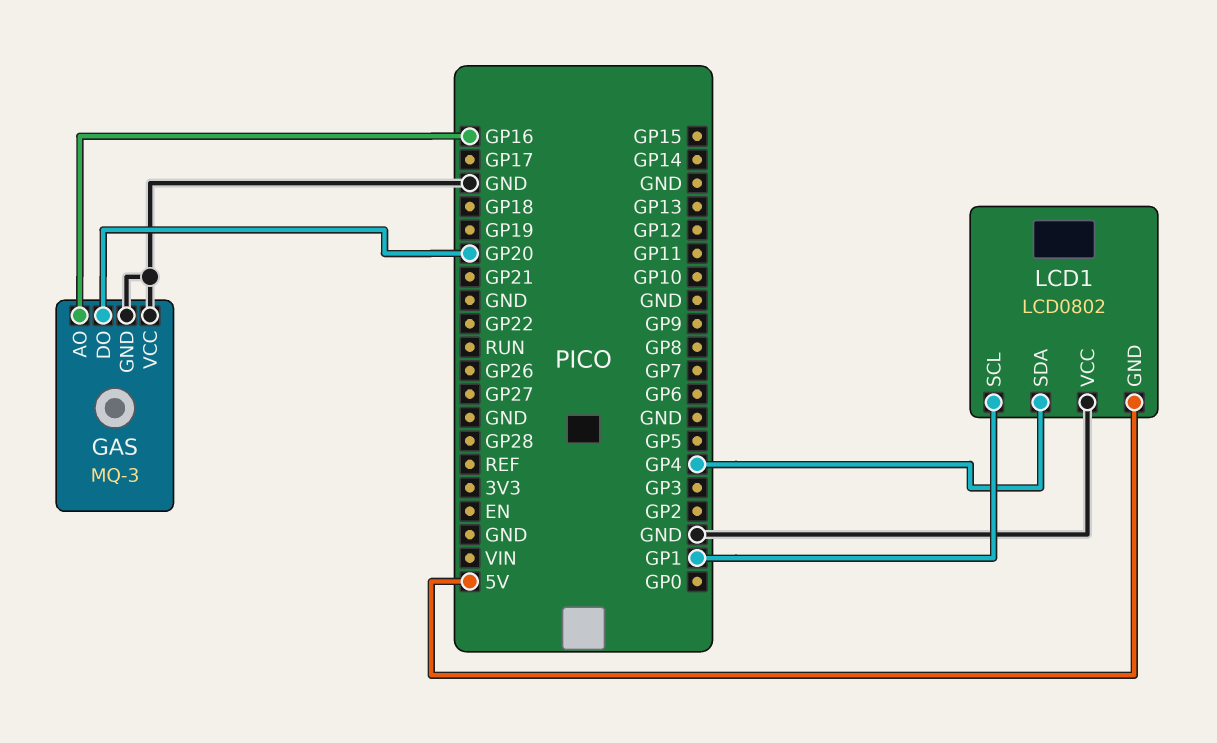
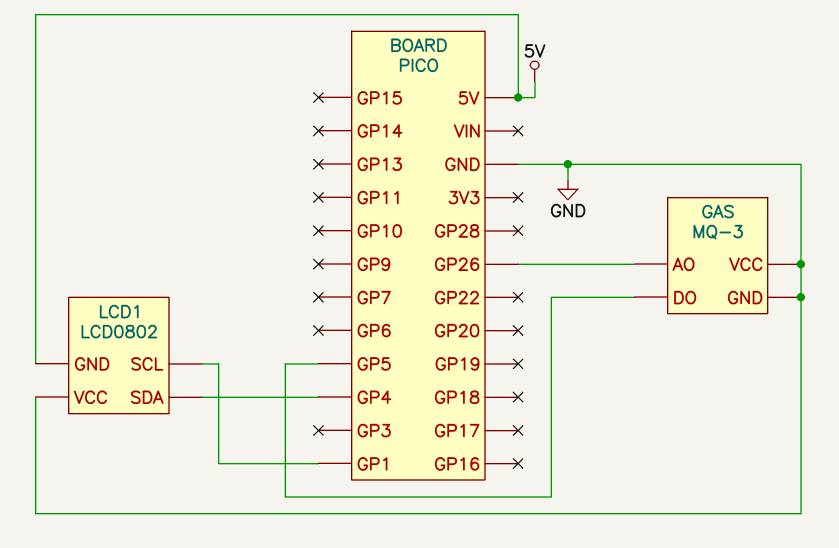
GAS pin AO: GP16 -> GP26
GAS pin DO: GP20 -> GP5

